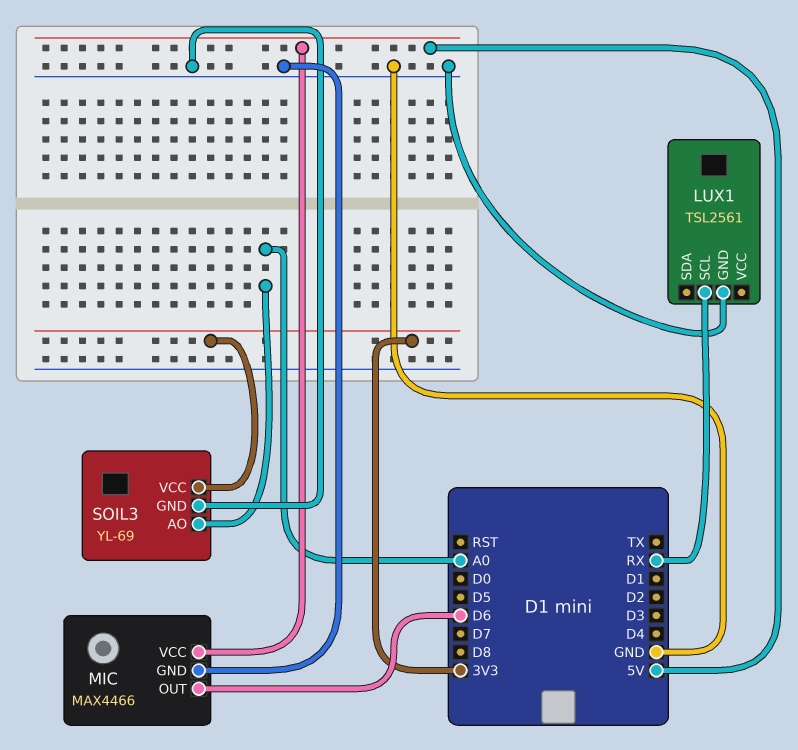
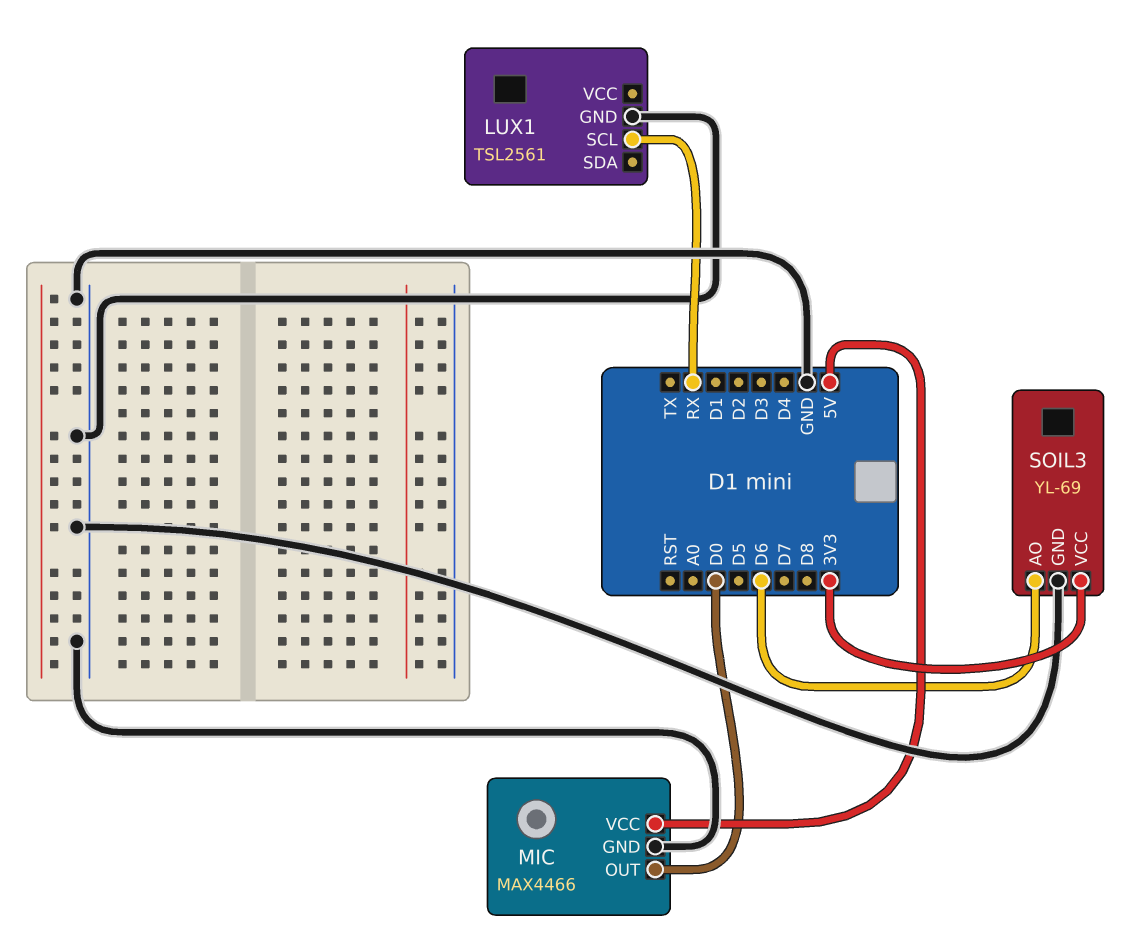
MIC pin OUT: D6 -> D0
SOIL3 pin AO: A0 -> D6

